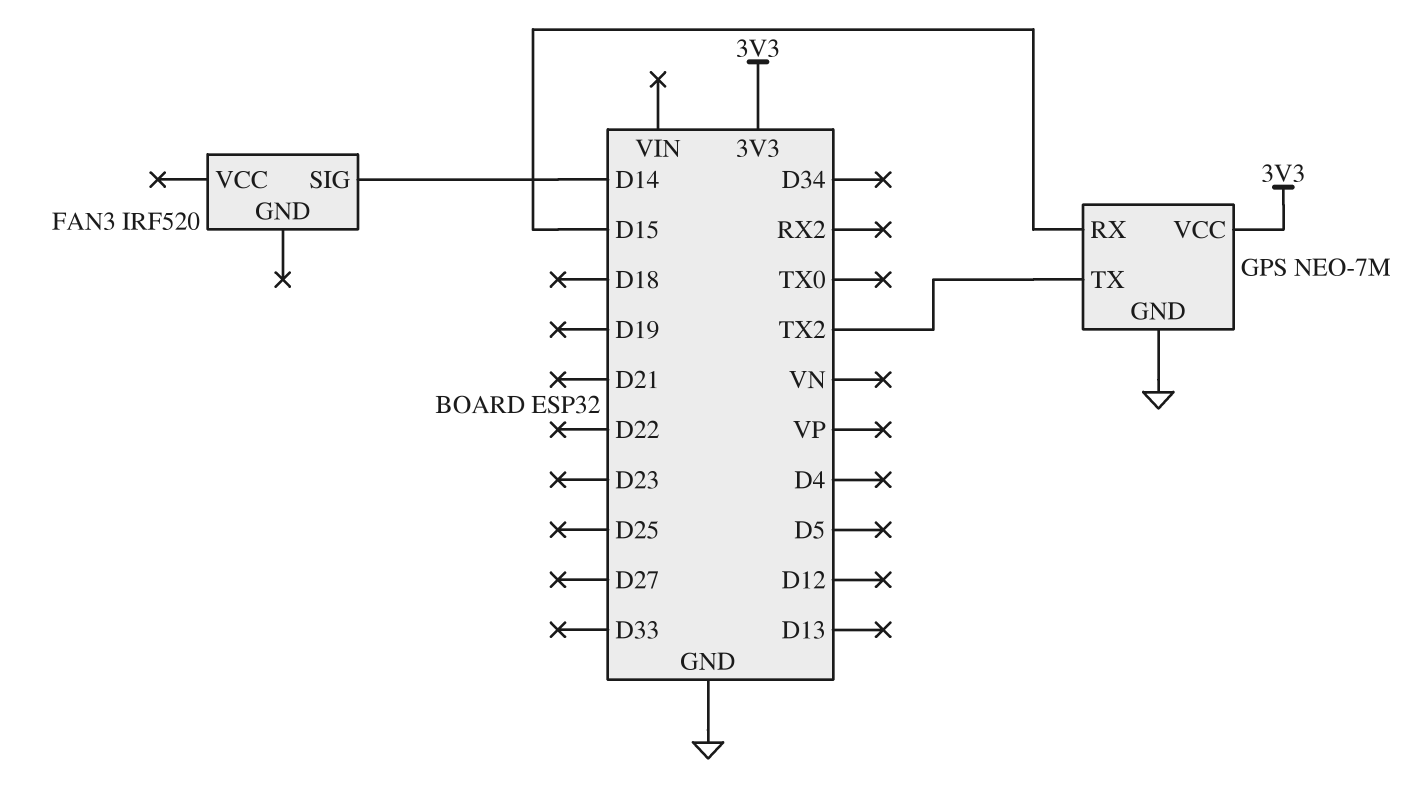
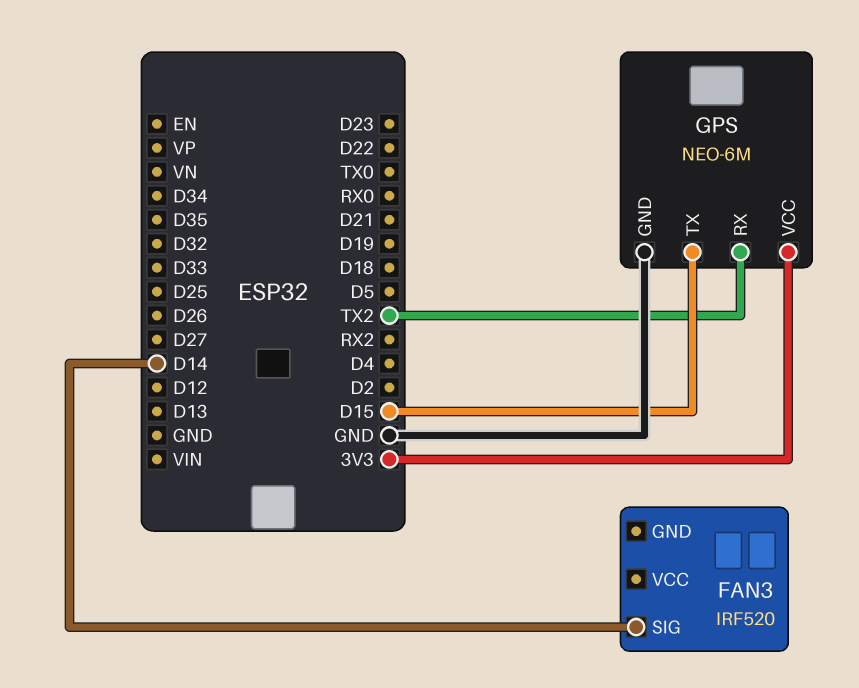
GPS: NEO-7M -> NEO-6M
GPS pin RX: D15 -> TX2
GPS pin TX: TX2 -> D15

